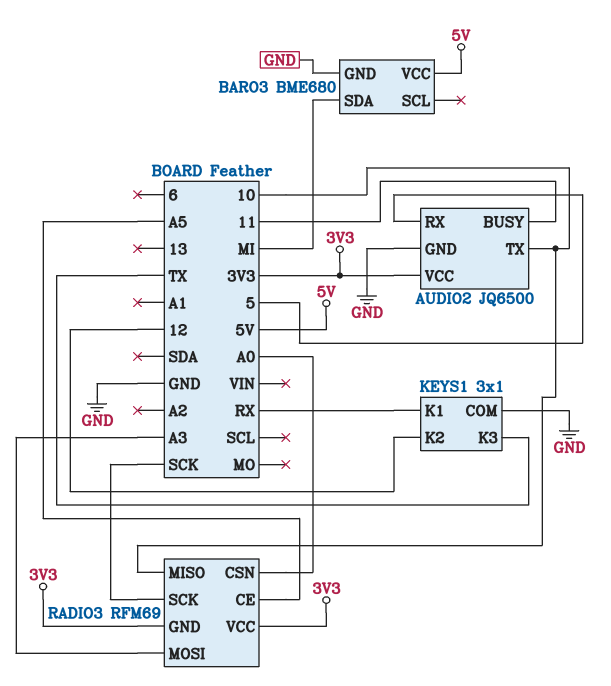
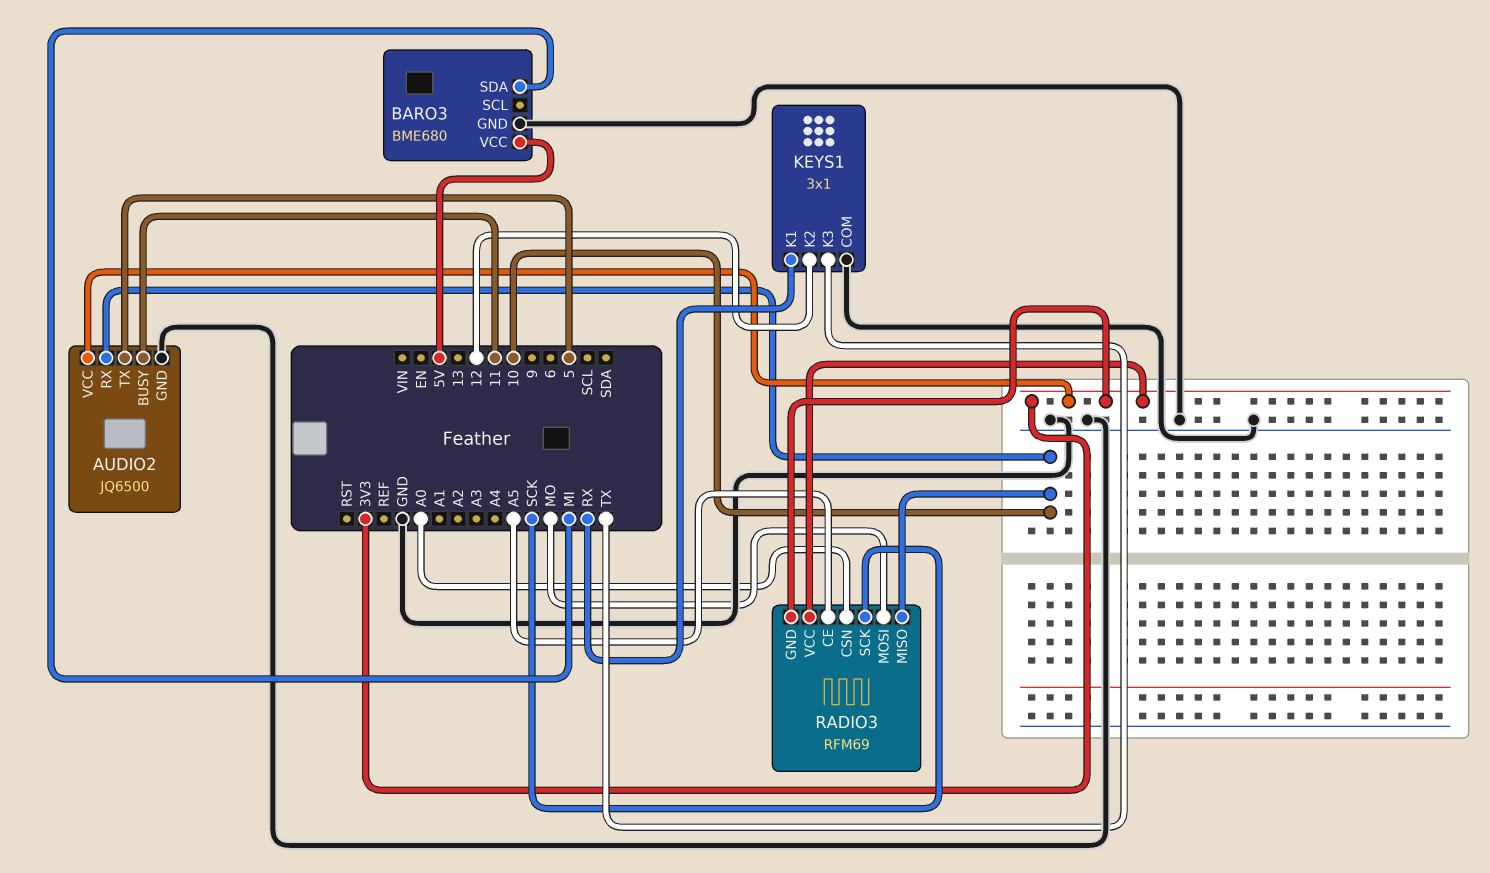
AUDIO2 pin RX: 5 -> 10
AUDIO2 pin TX: 10 -> 5
RADIO3 pin MOSI: A3 -> MO

